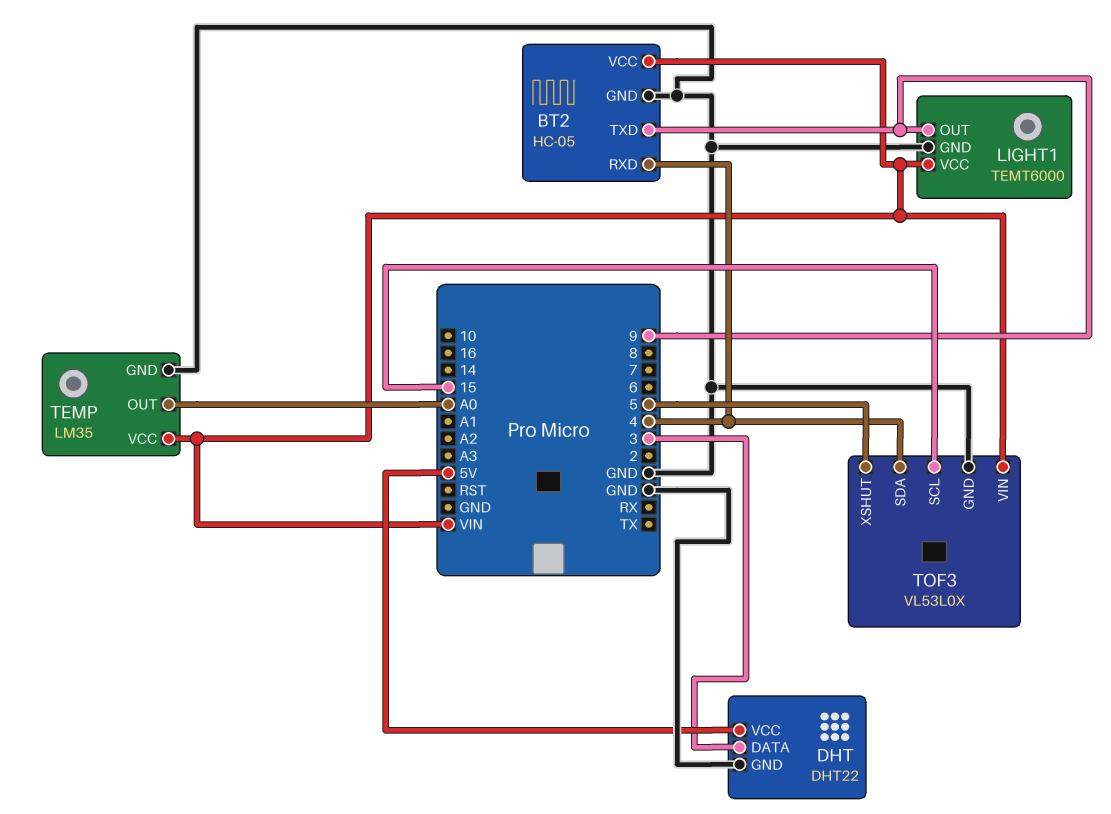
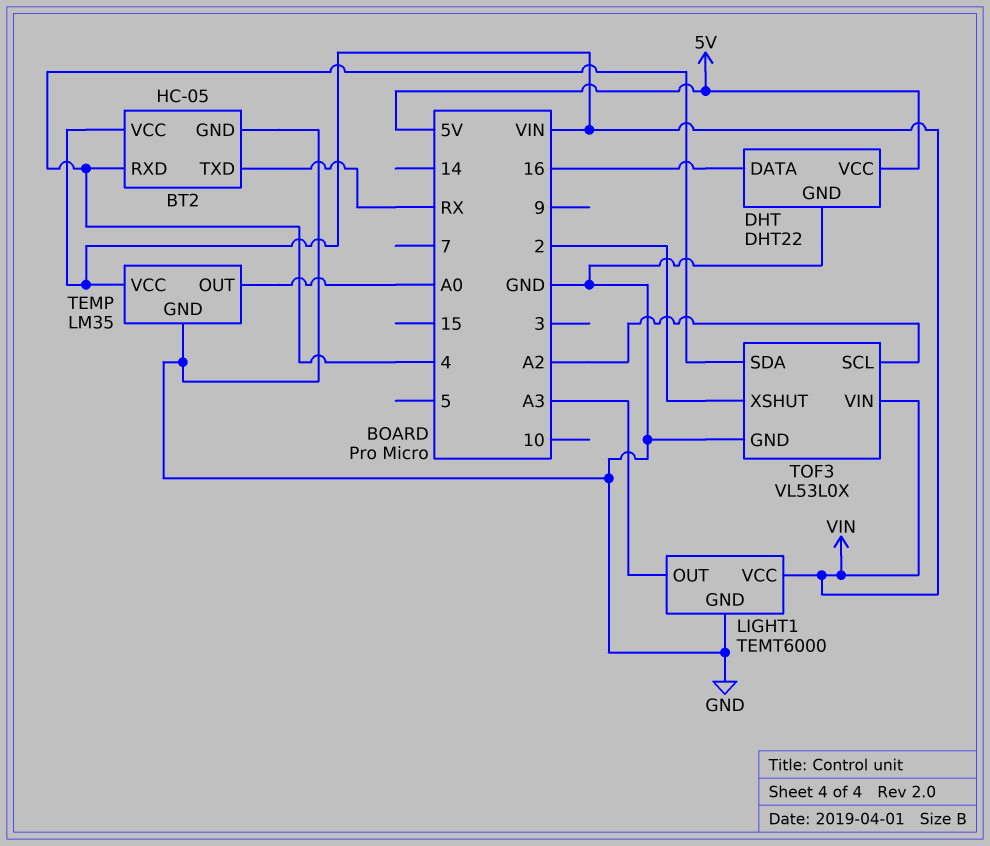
BT2 pin TXD: 9 -> RX
DHT pin DATA: 3 -> 16
LIGHT1 pin OUT: 9 -> A3
TOF3 pin SCL: 15 -> A2
TOF3 pin XSHUT: 5 -> 2

